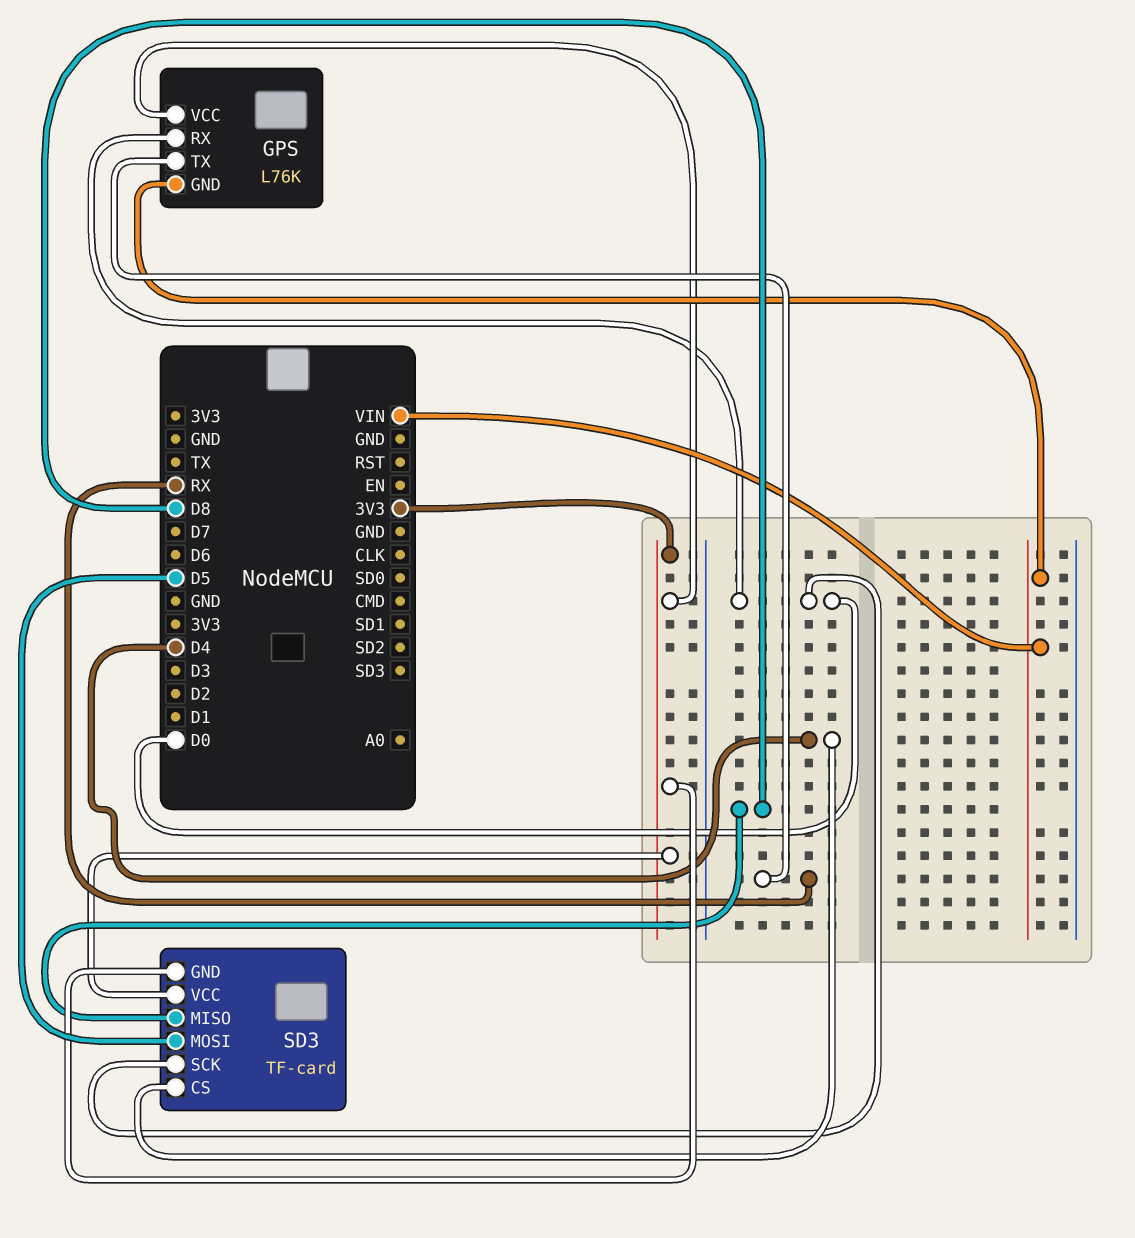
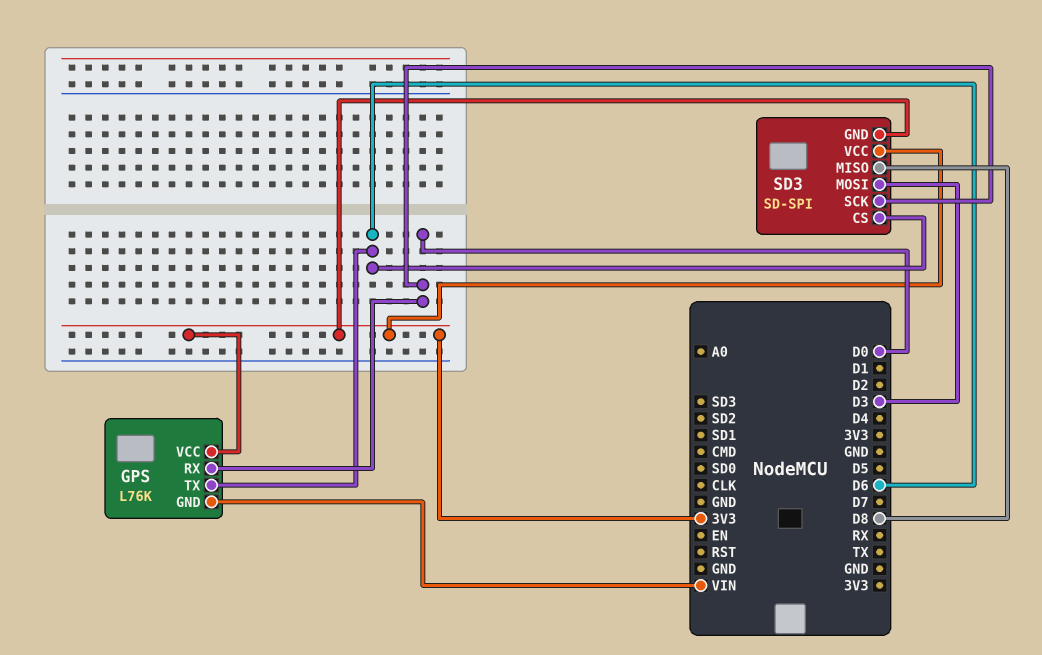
GPS pin TX: RX -> D6
SD3: TF-card -> SD-SPI
SD3 pin CS: D4 -> D6
SD3 pin MOSI: D5 -> D3

